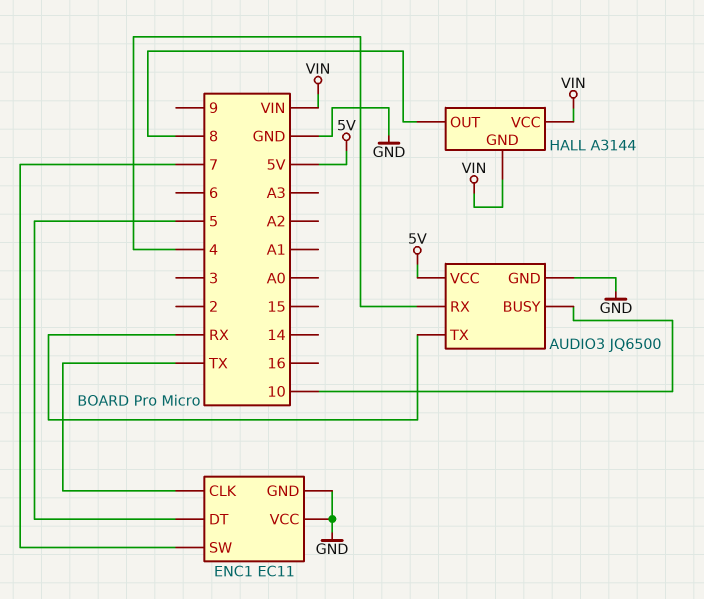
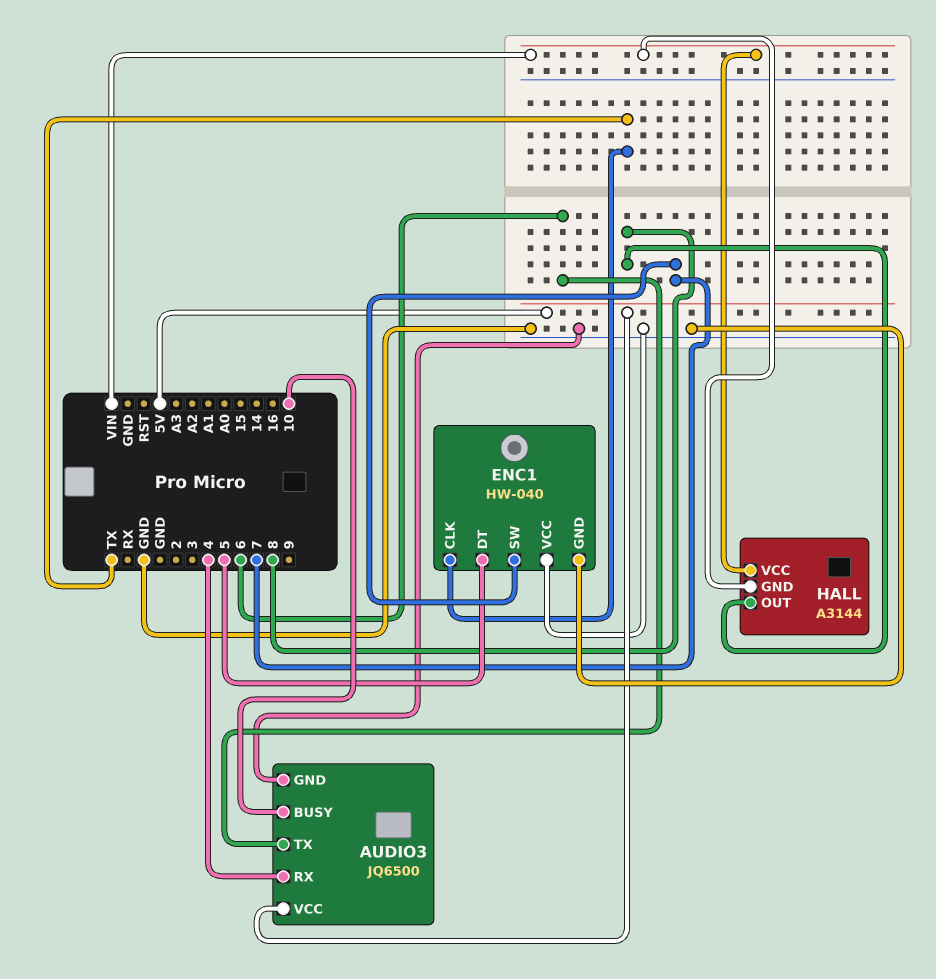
AUDIO3 pin TX: RX -> 6
ENC1: EC11 -> HW-040

